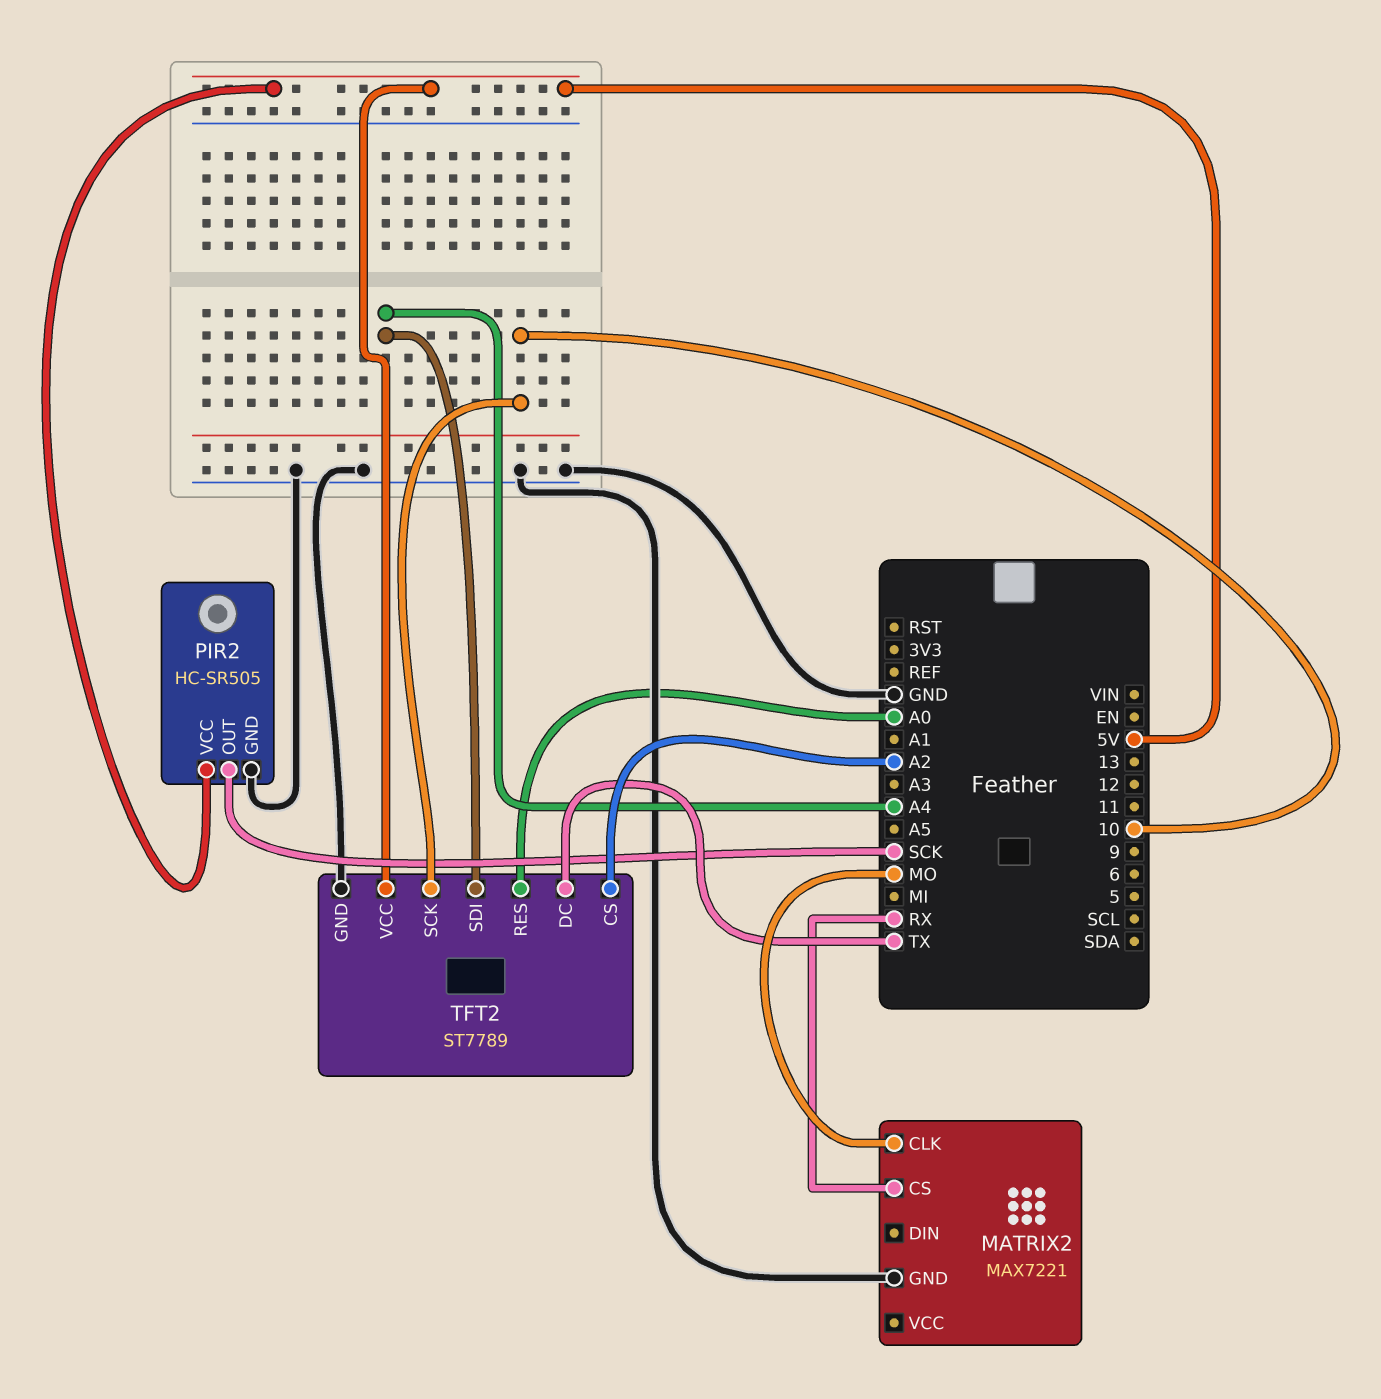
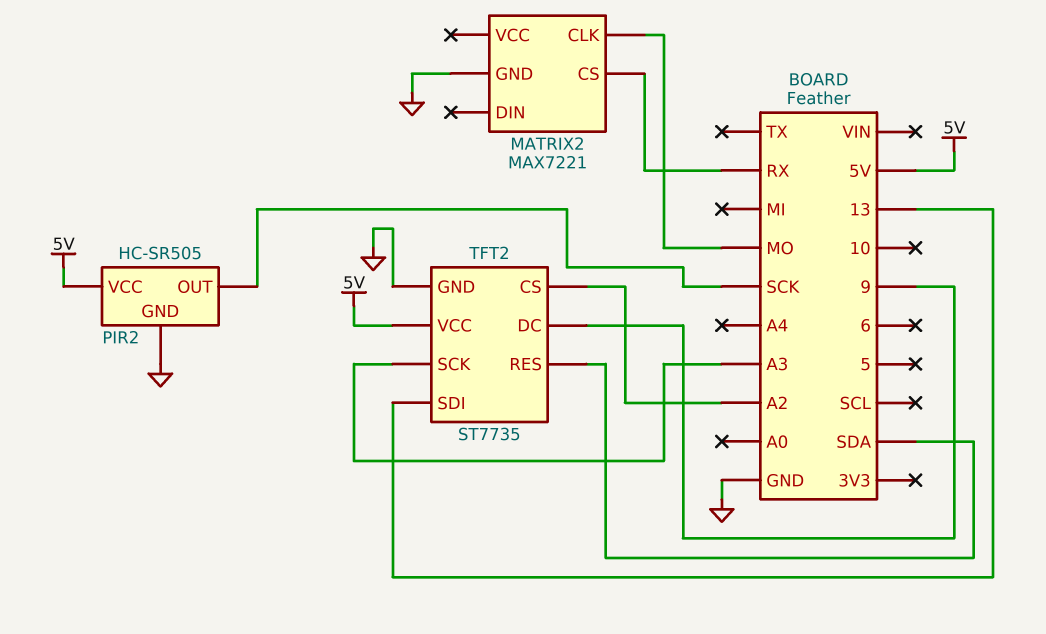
TFT2: ST7789 -> ST7735
TFT2 pin DC: TX -> 9
TFT2 pin RES: A0 -> SDA
TFT2 pin SCK: 10 -> A3
TFT2 pin SDI: A4 -> 13

